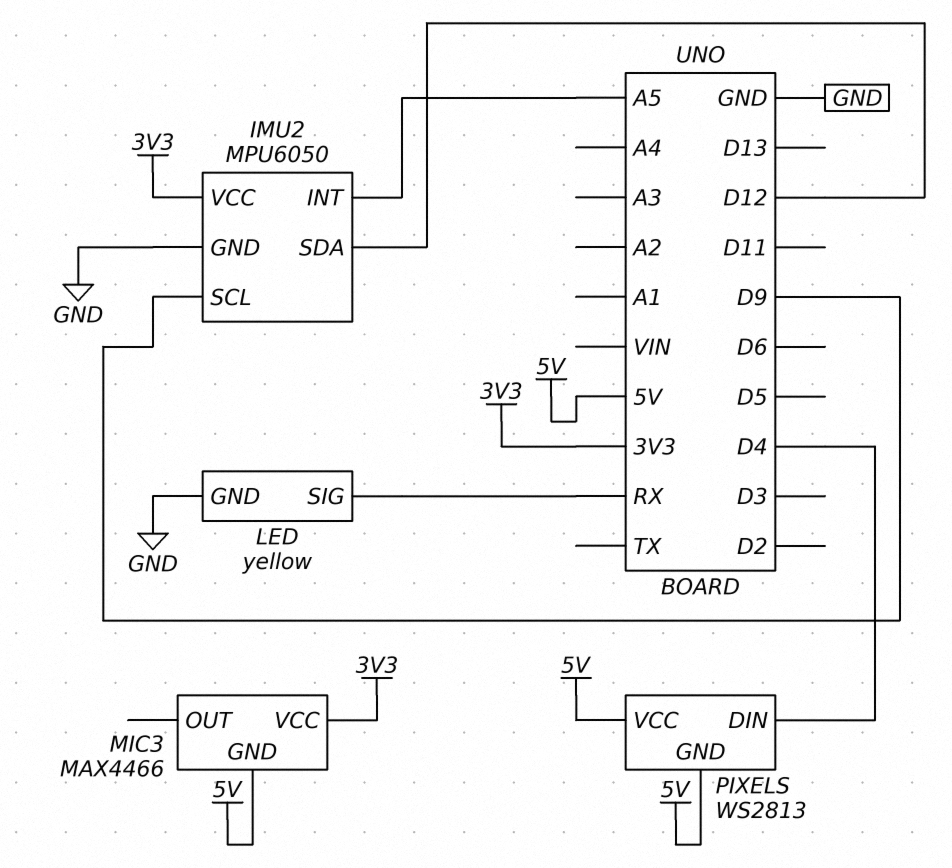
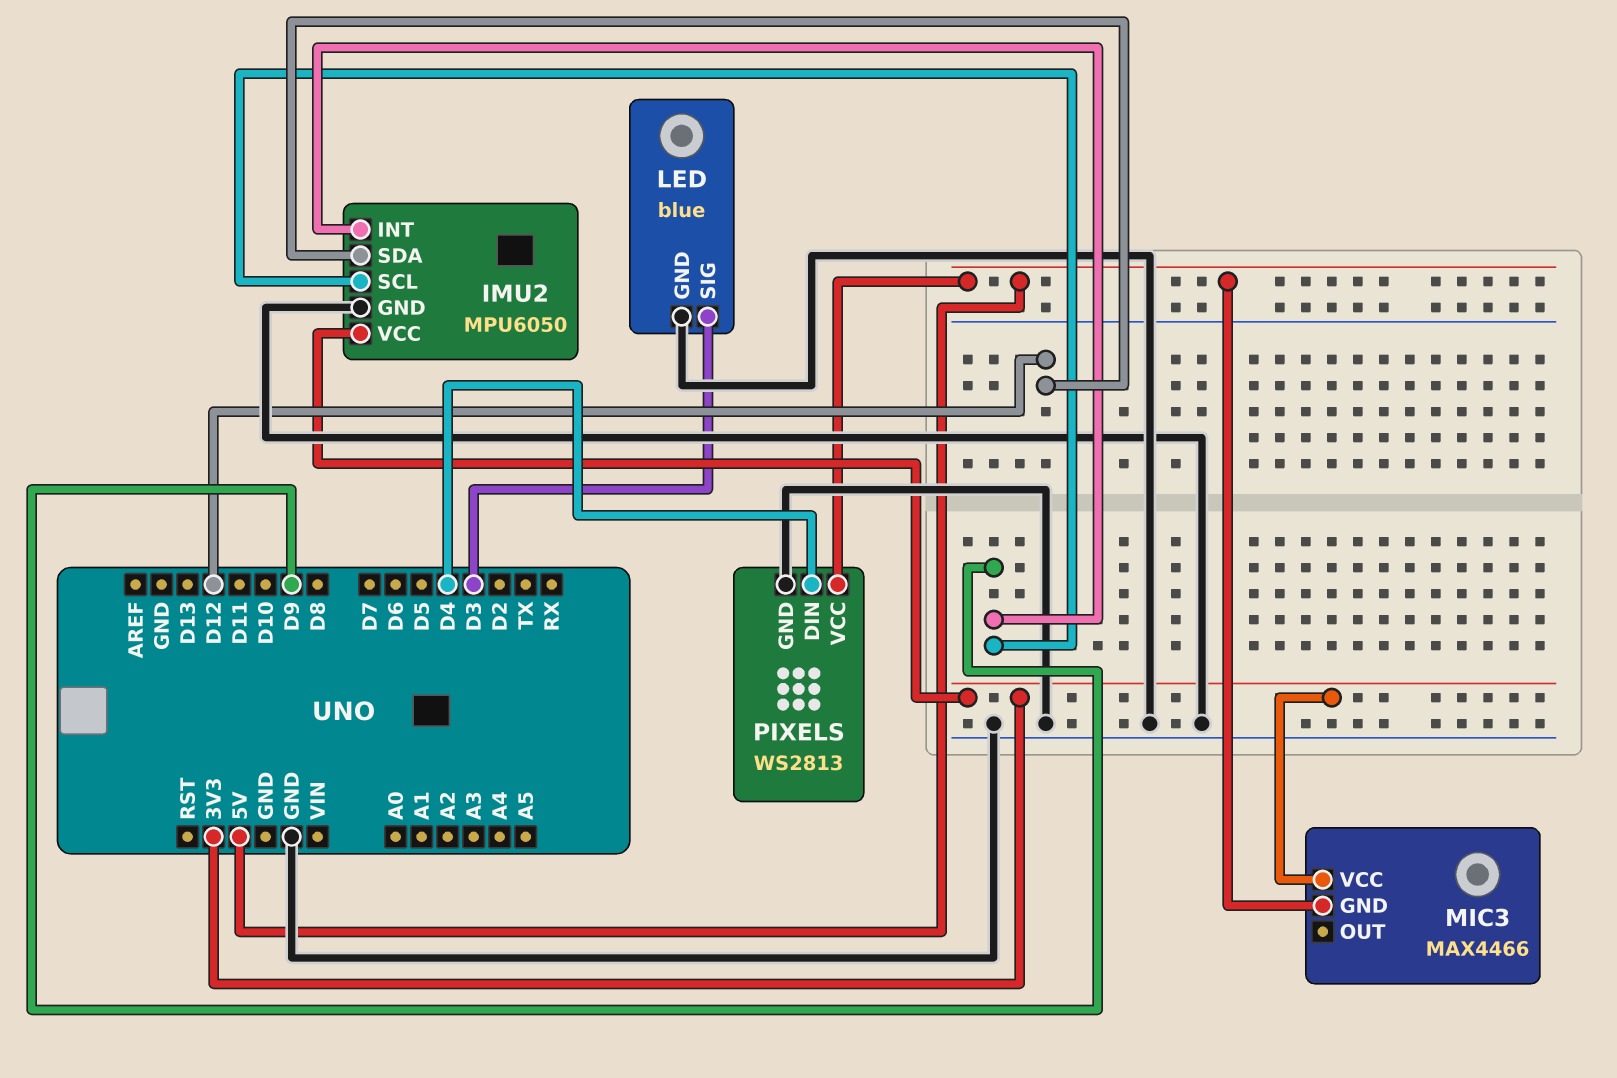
IMU2 pin INT: A5 -> D9
LED: yellow -> blue
LED pin SIG: RX -> D3
PIXELS pin GND: 5V -> GND

